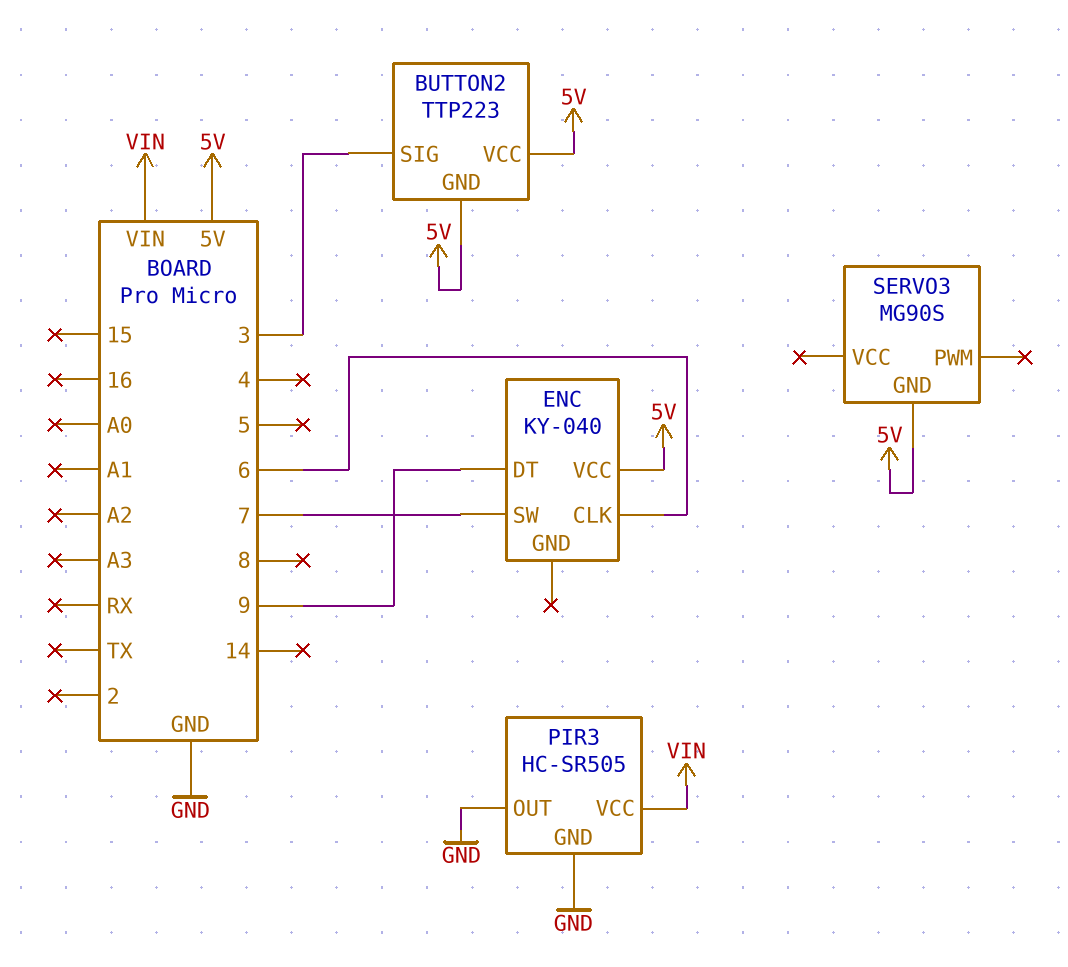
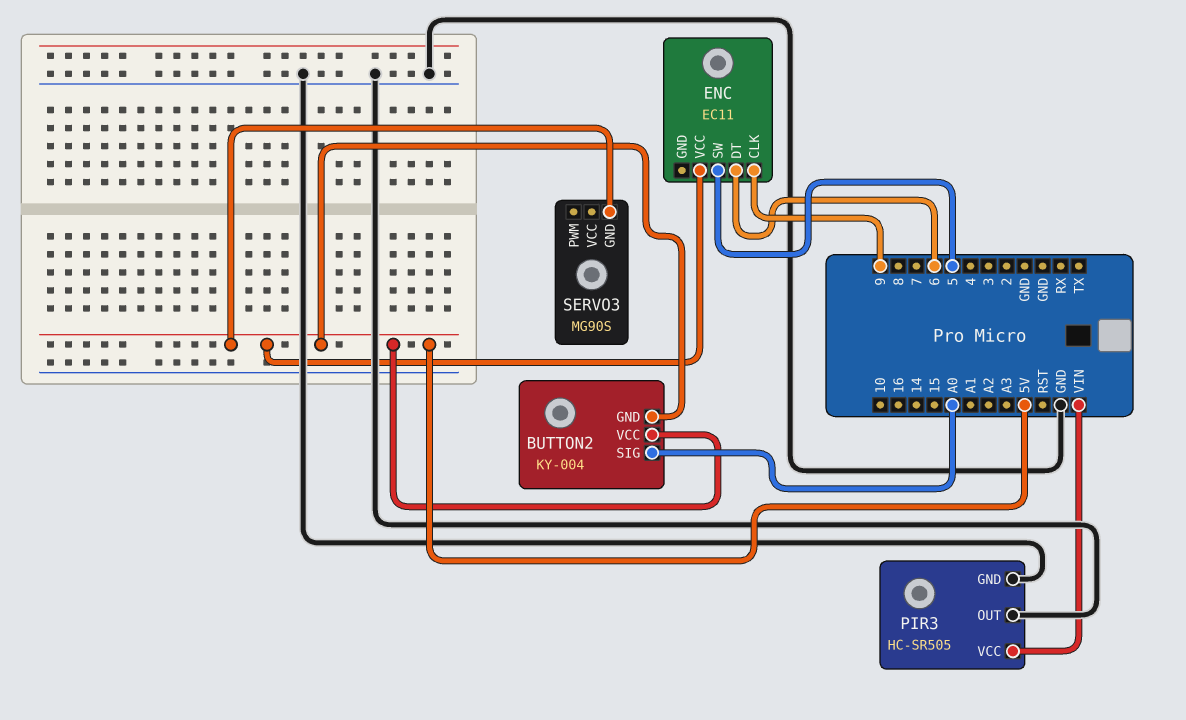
BUTTON2: TTP223 -> KY-004
BUTTON2 pin SIG: 3 -> A0
ENC: KY-040 -> EC11
ENC pin CLK: 6 -> 9
ENC pin DT: 9 -> 6
ENC pin SW: 7 -> 5

